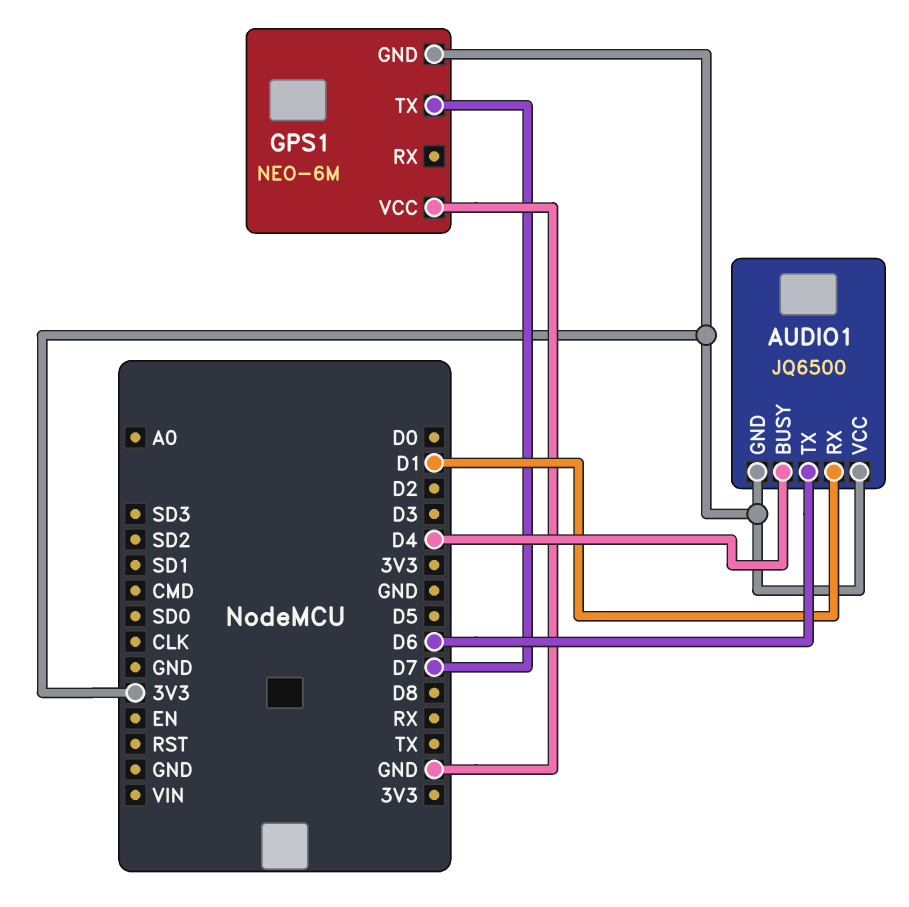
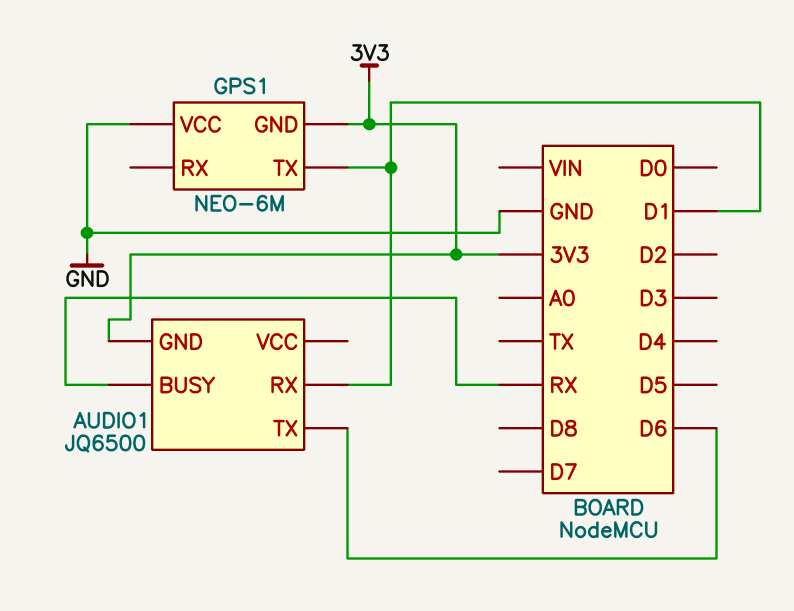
AUDIO1 pin BUSY: D4 -> RX
AUDIO1 pin VCC: 3V3 -> none
GPS1 pin TX: D7 -> D1

